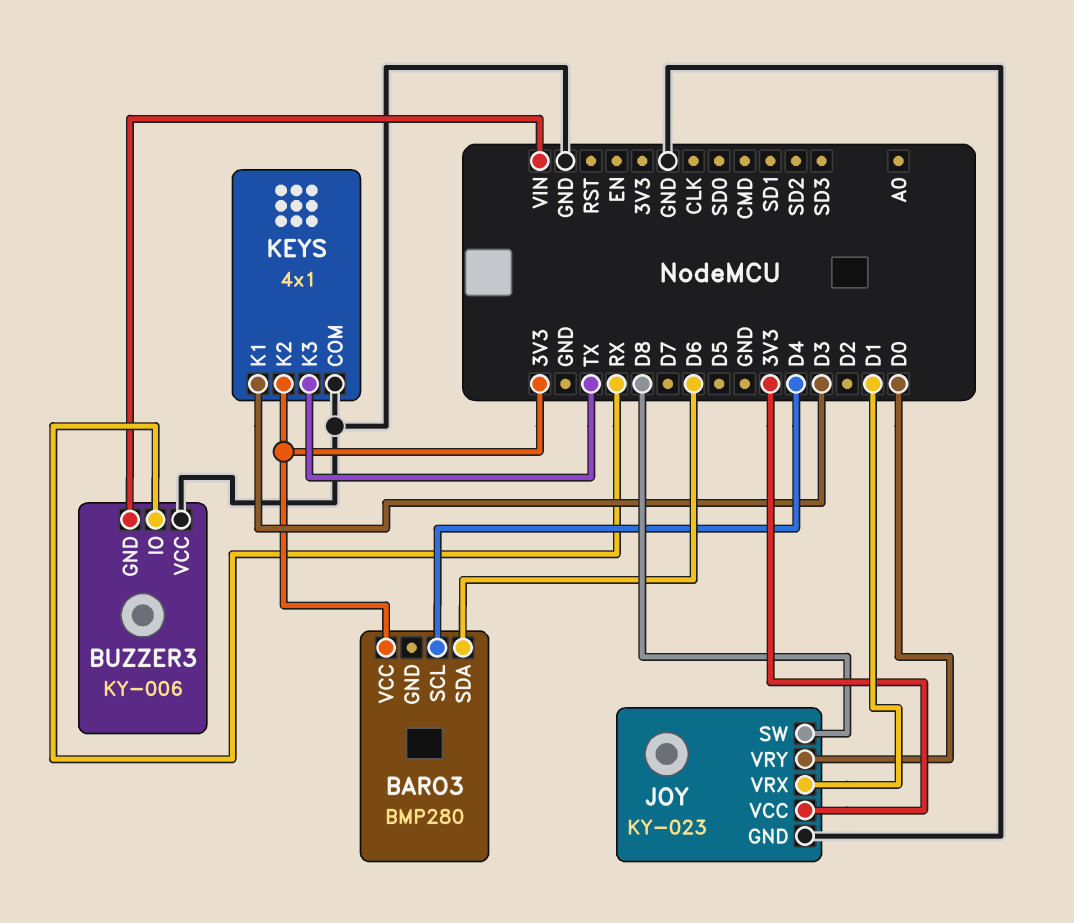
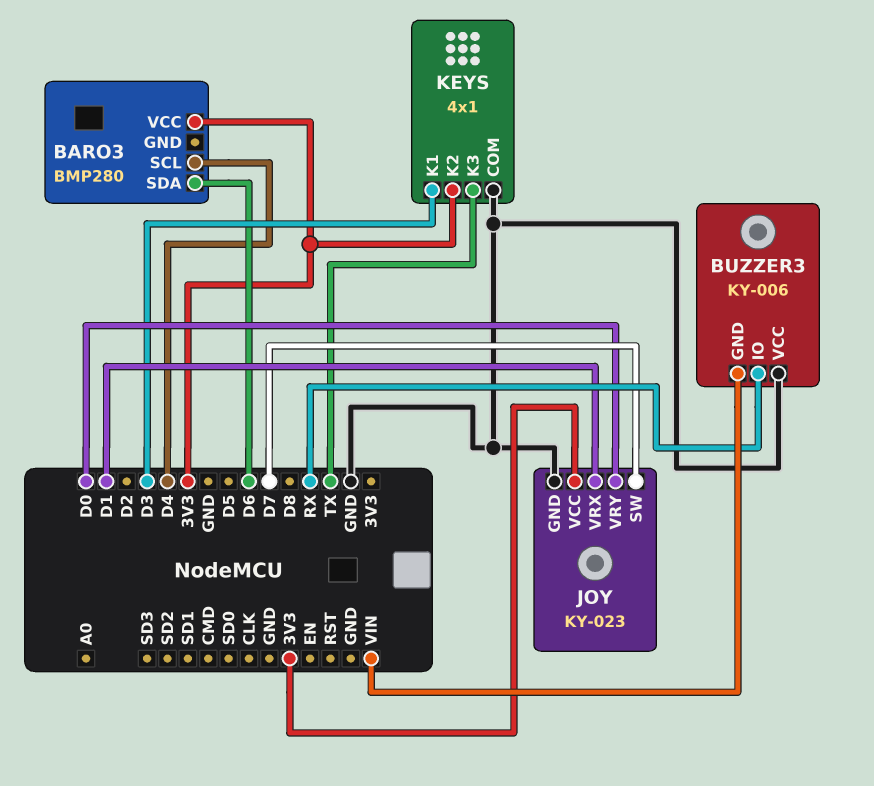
JOY pin SW: D8 -> D7

